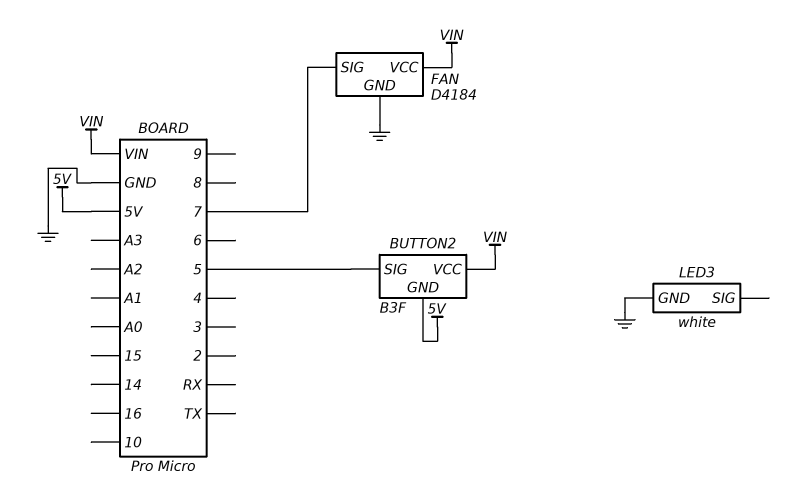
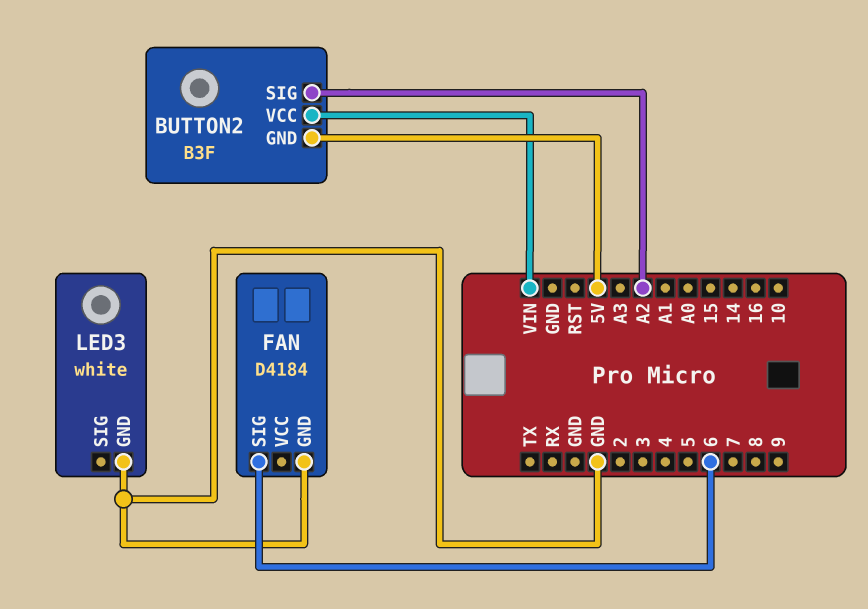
BUTTON2 pin SIG: 5 -> A2
FAN pin SIG: 7 -> 6
FAN pin VCC: VIN -> none

